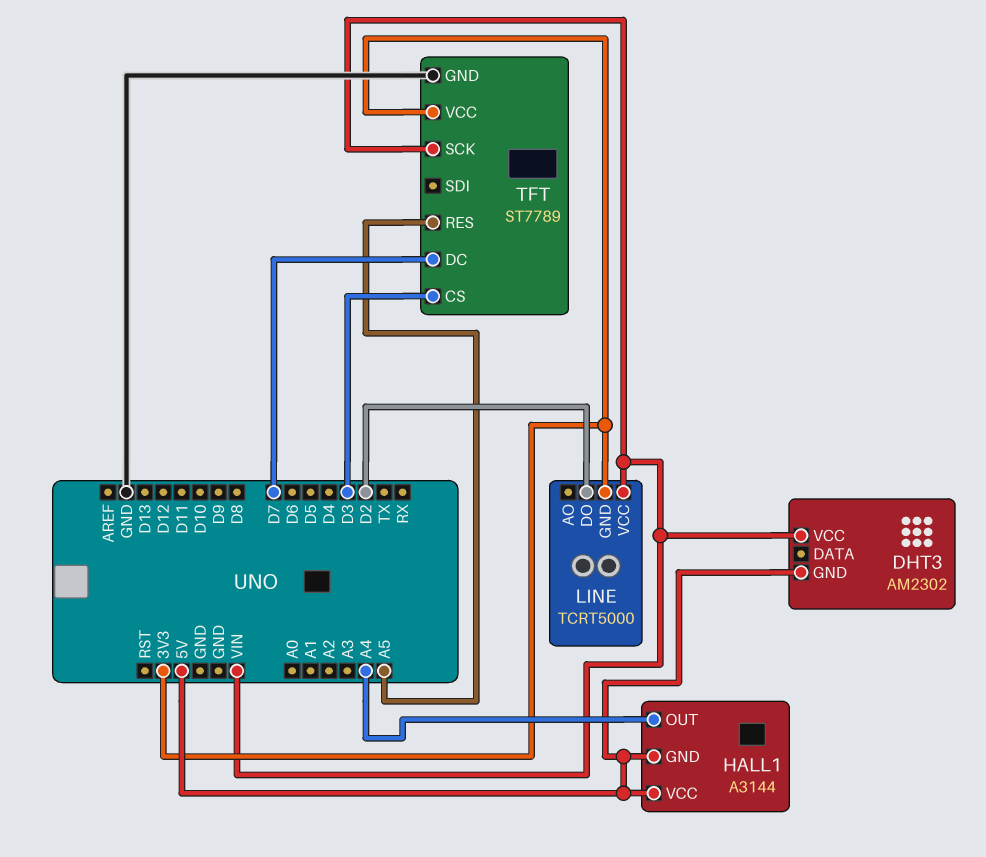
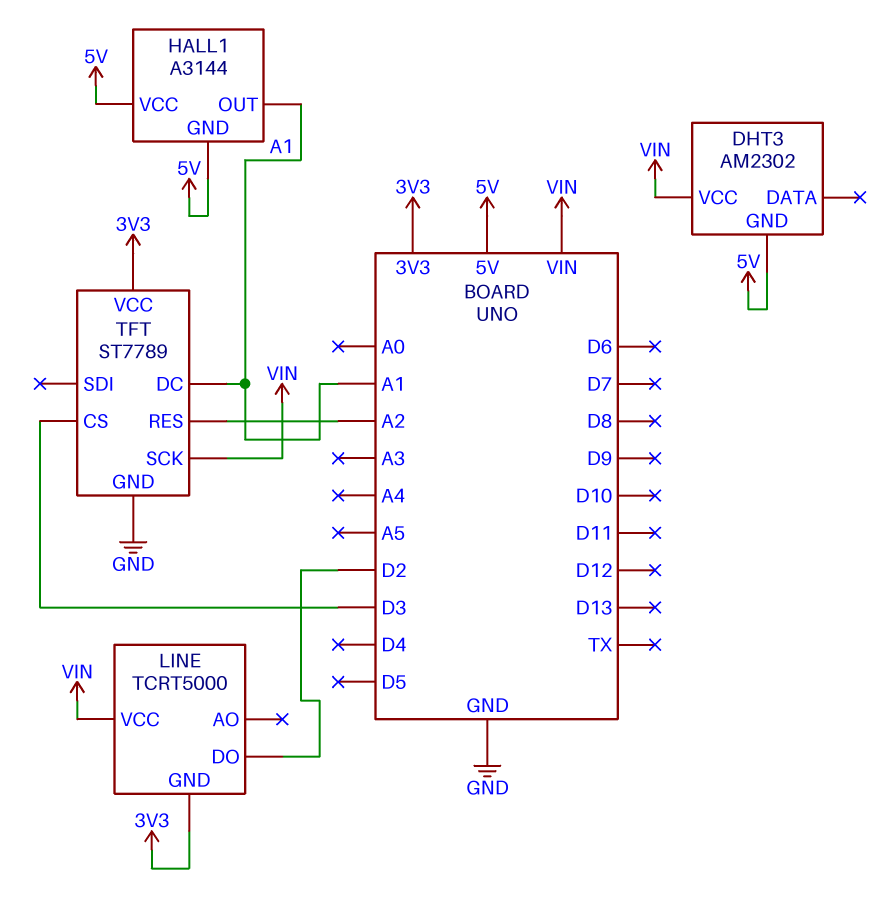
HALL1 pin OUT: A4 -> A1
TFT pin DC: D7 -> A1
TFT pin RES: A5 -> A2

